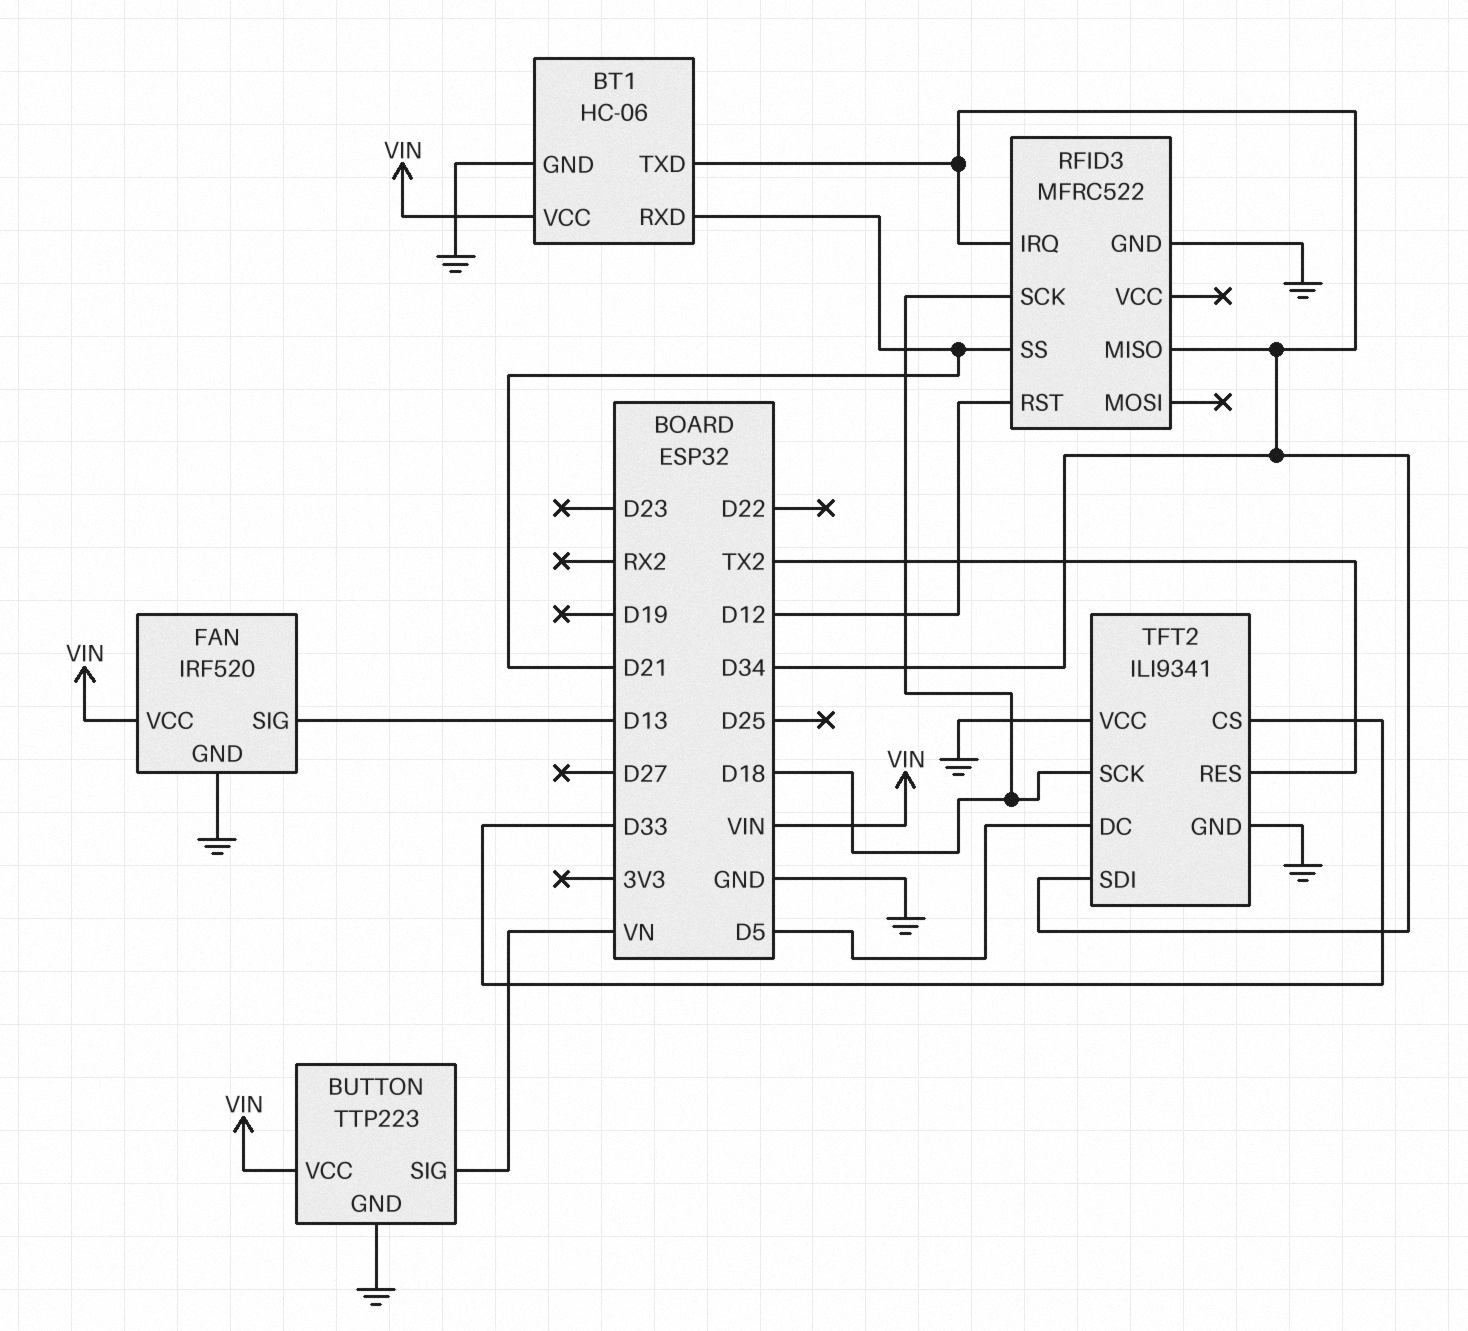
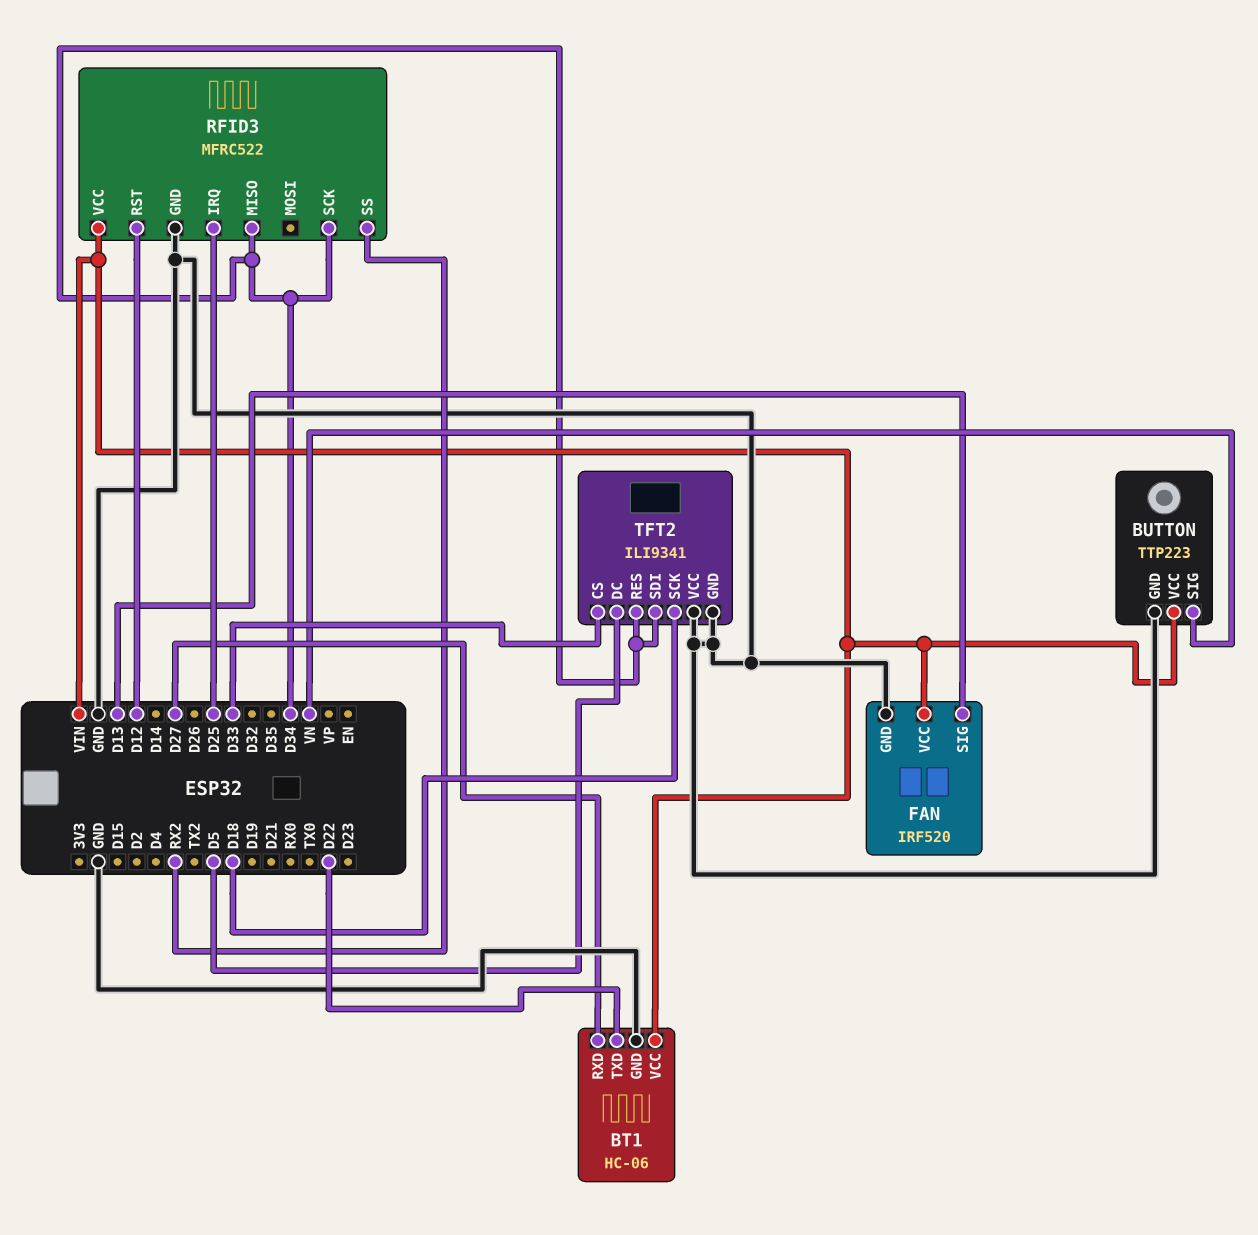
BT1 pin RXD: D21 -> D27
BT1 pin TXD: D34 -> D22
RFID3 pin IRQ: D34 -> D25
RFID3 pin SCK: D18 -> D34
RFID3 pin SS: D21 -> RX2
RFID3 pin VCC: none -> VIN
TFT2 pin RES: TX2 -> D34

